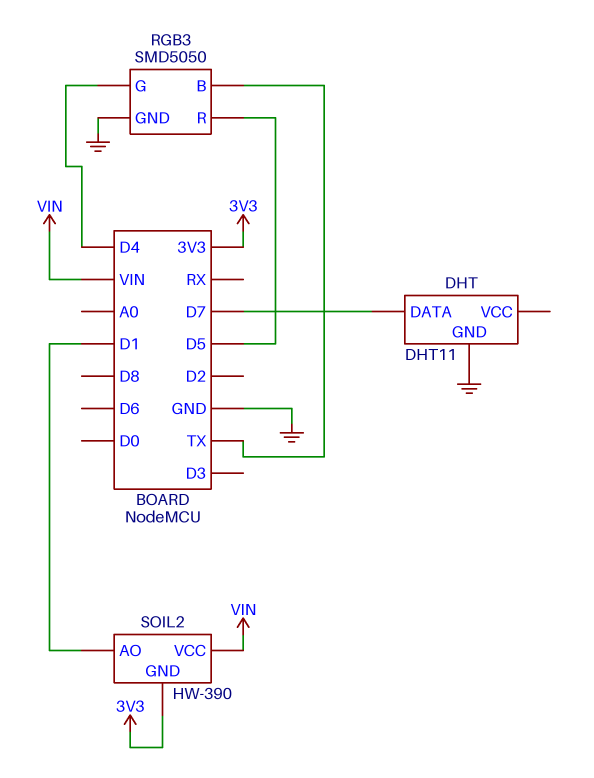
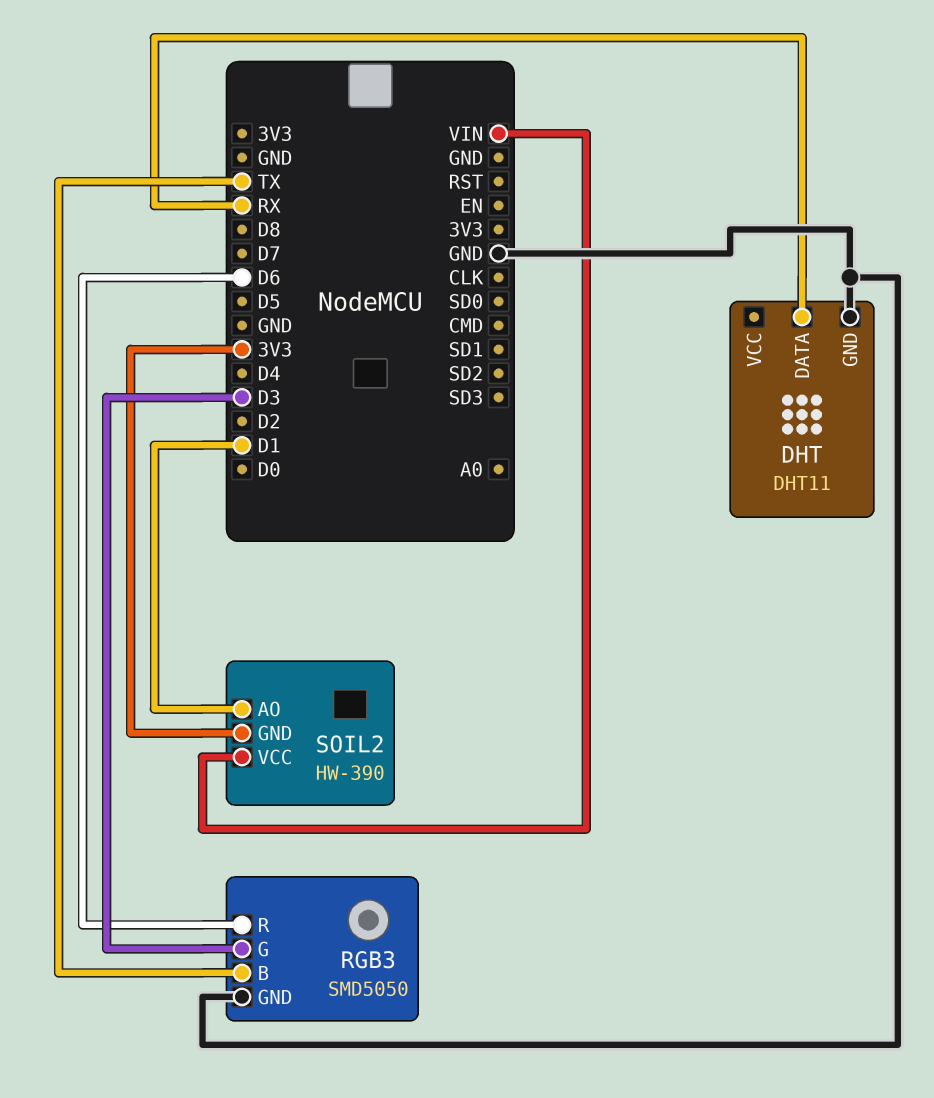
DHT pin DATA: D7 -> RX
RGB3 pin G: D4 -> D3
RGB3 pin R: D5 -> D6

